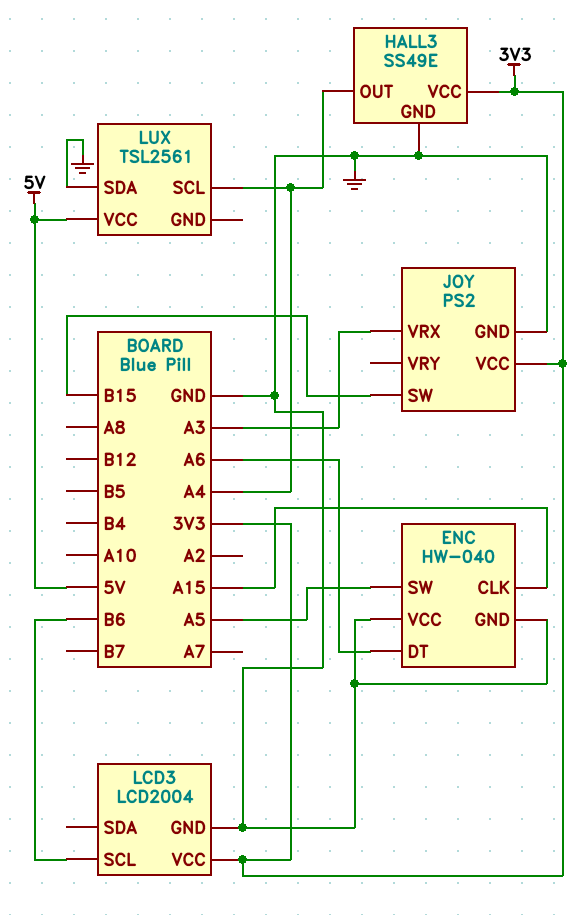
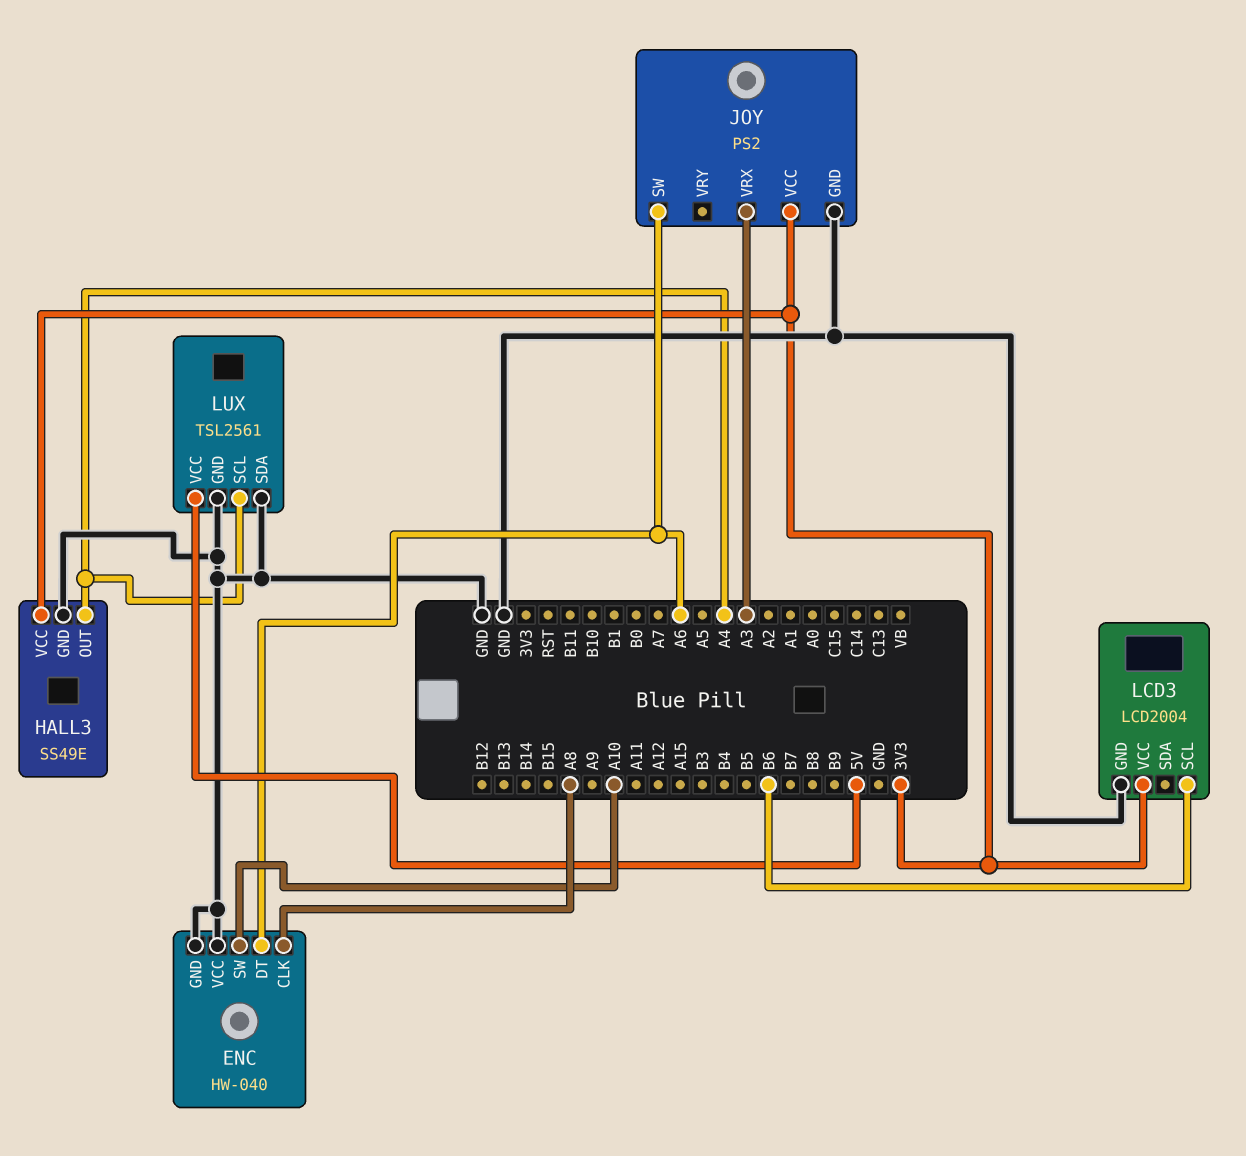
ENC pin CLK: A15 -> A8
ENC pin SW: A5 -> A10
JOY pin SW: B15 -> A6
LUX pin GND: none -> GND

